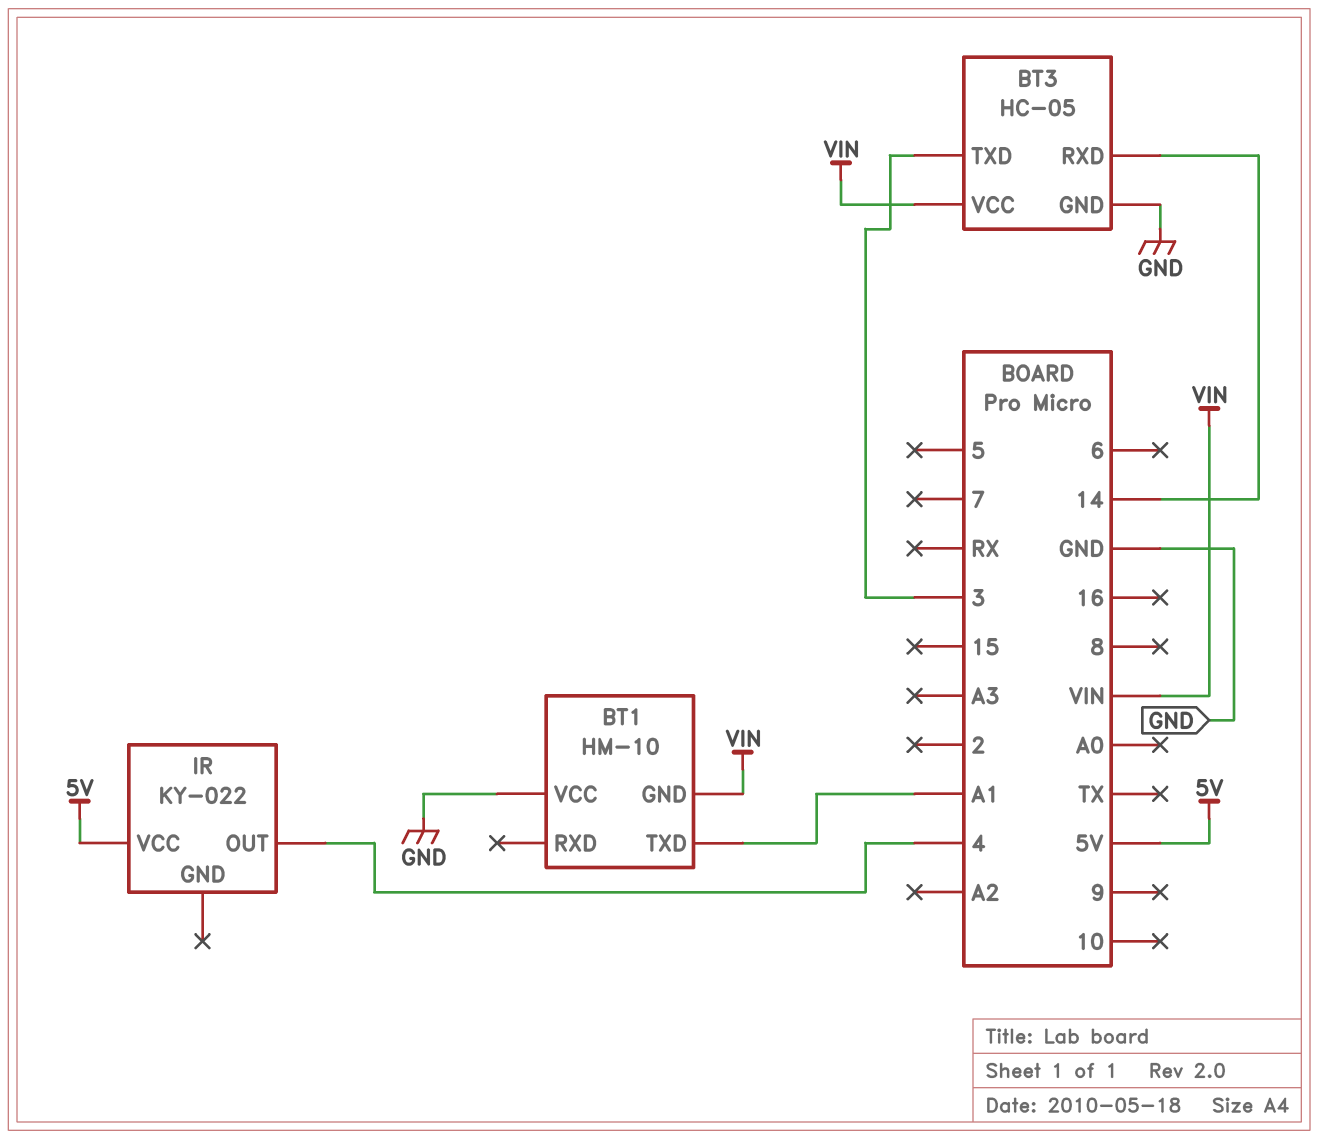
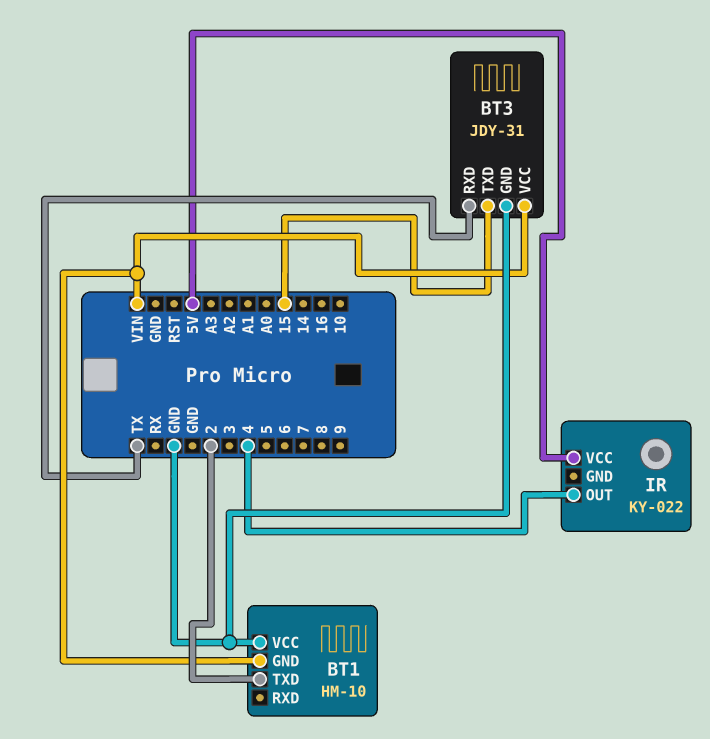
BT1 pin TXD: A1 -> 2
BT3: HC-05 -> JDY-31
BT3 pin RXD: 14 -> TX
BT3 pin TXD: 3 -> 15

